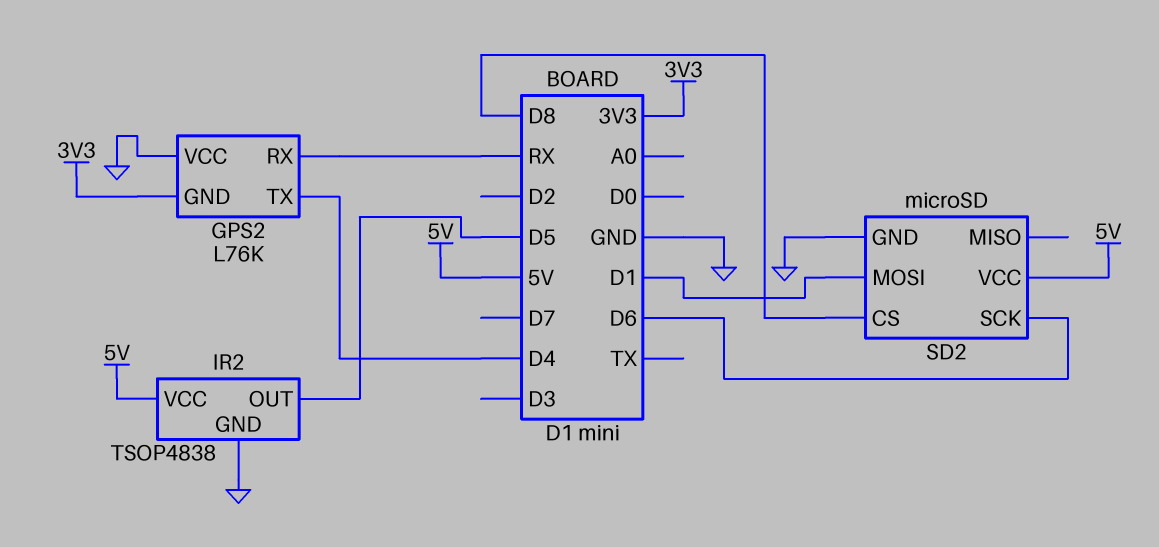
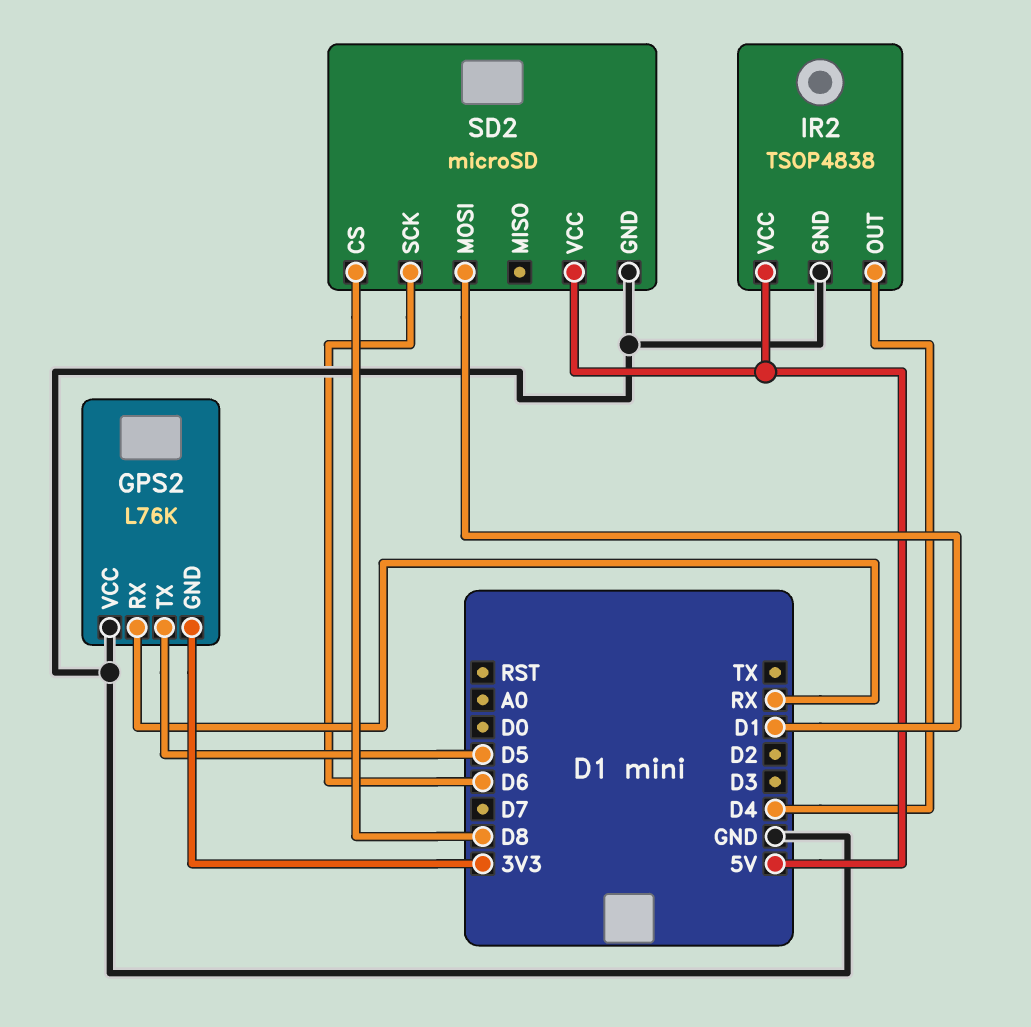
GPS2 pin TX: D4 -> D5
IR2 pin OUT: D5 -> D4

